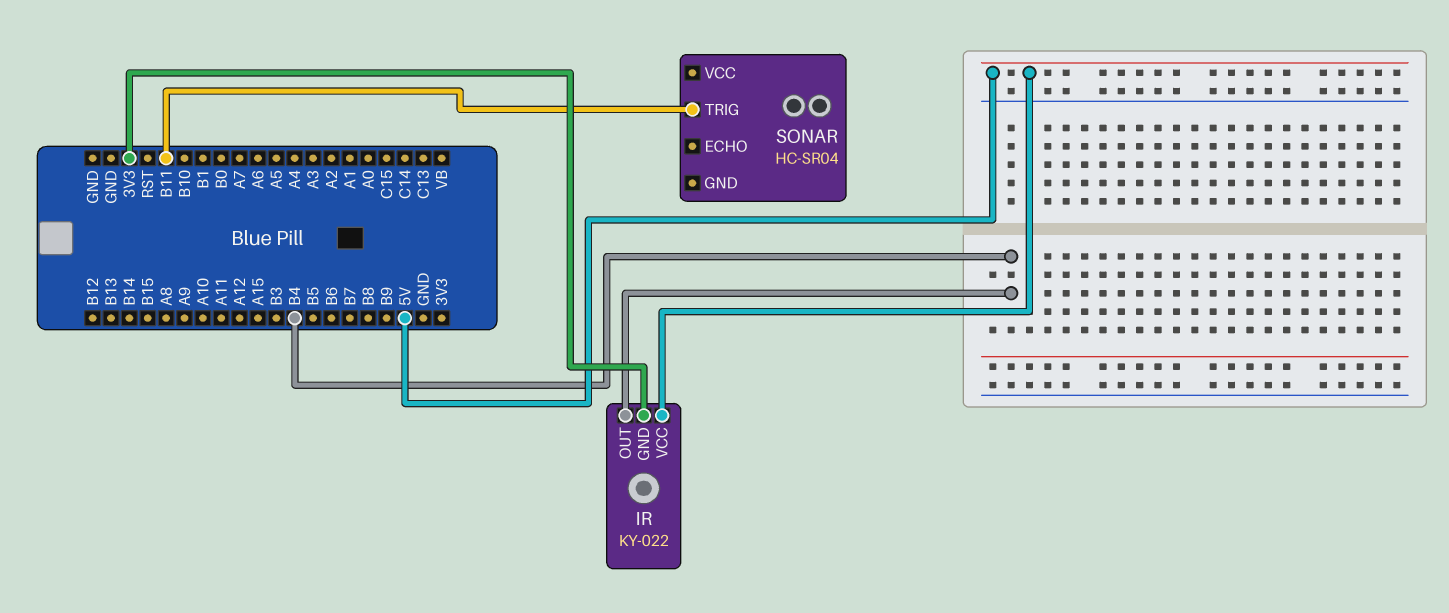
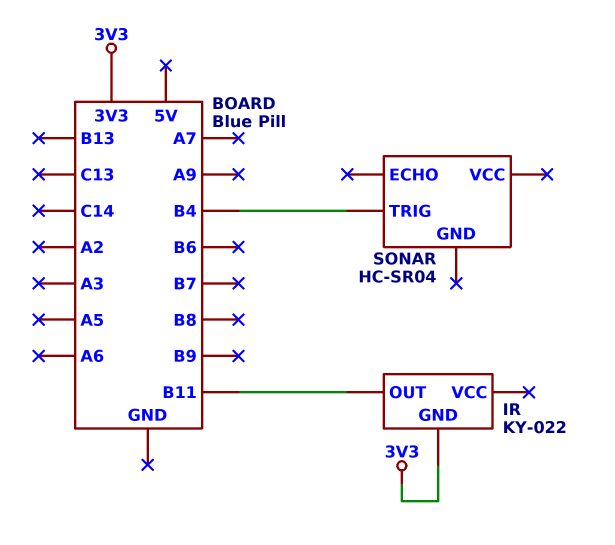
IR pin OUT: B4 -> B11
IR pin VCC: 5V -> none
SONAR pin TRIG: B11 -> B4

